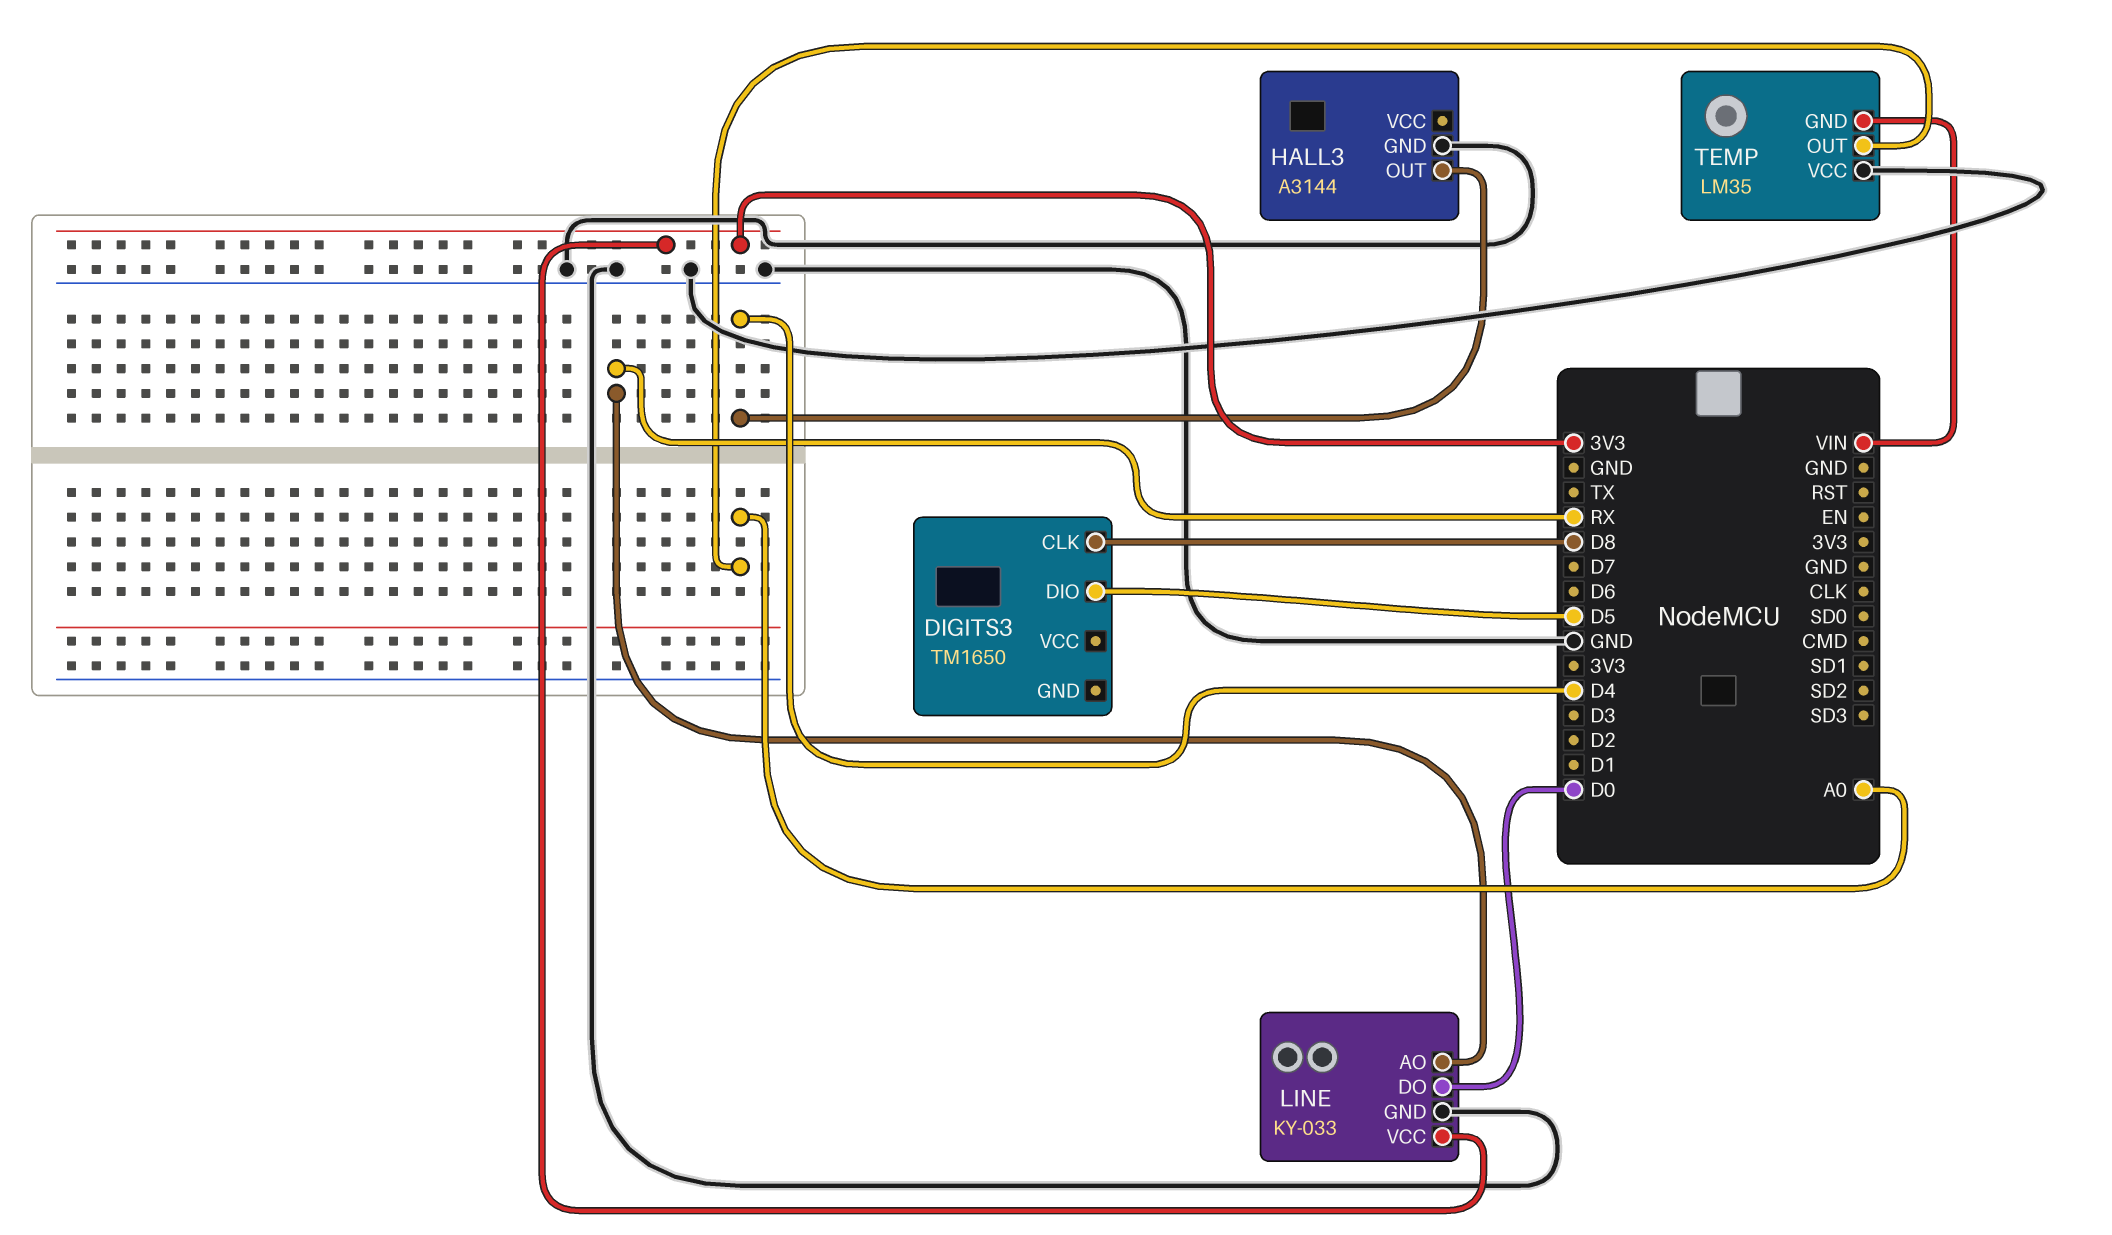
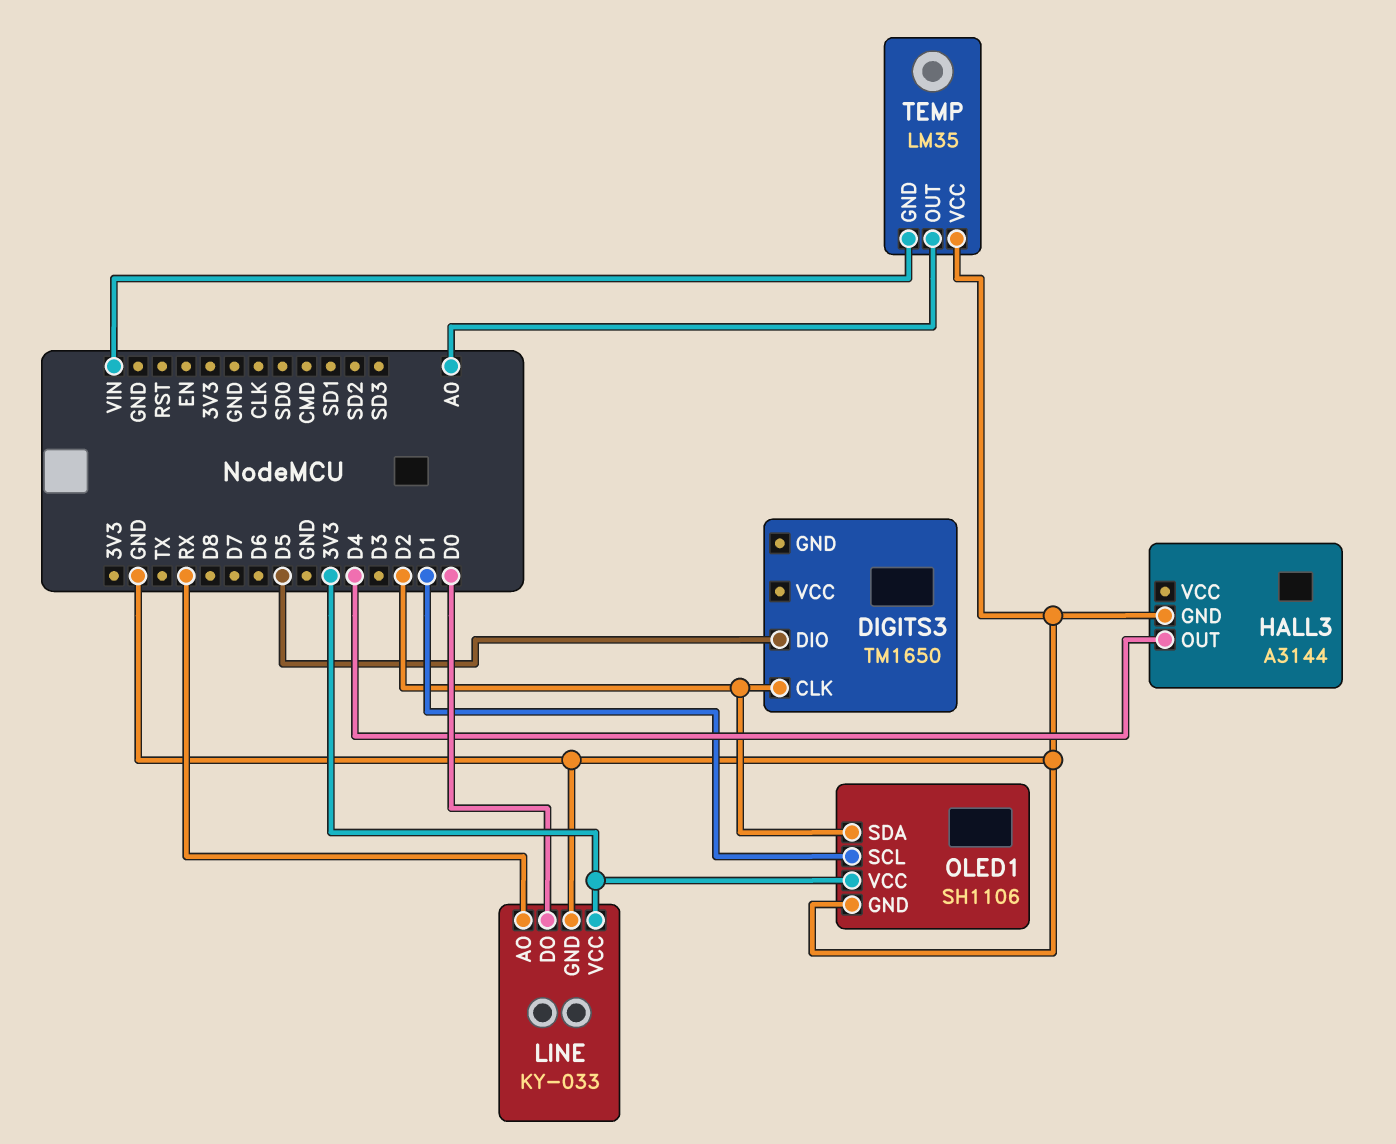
DIGITS3 pin CLK: D8 -> D2
OLED1: none -> SH1106
OLED1 pin GND: none -> GND
OLED1 pin SCL: none -> D1
OLED1 pin SDA: none -> D2
OLED1 pin VCC: none -> 3V3

